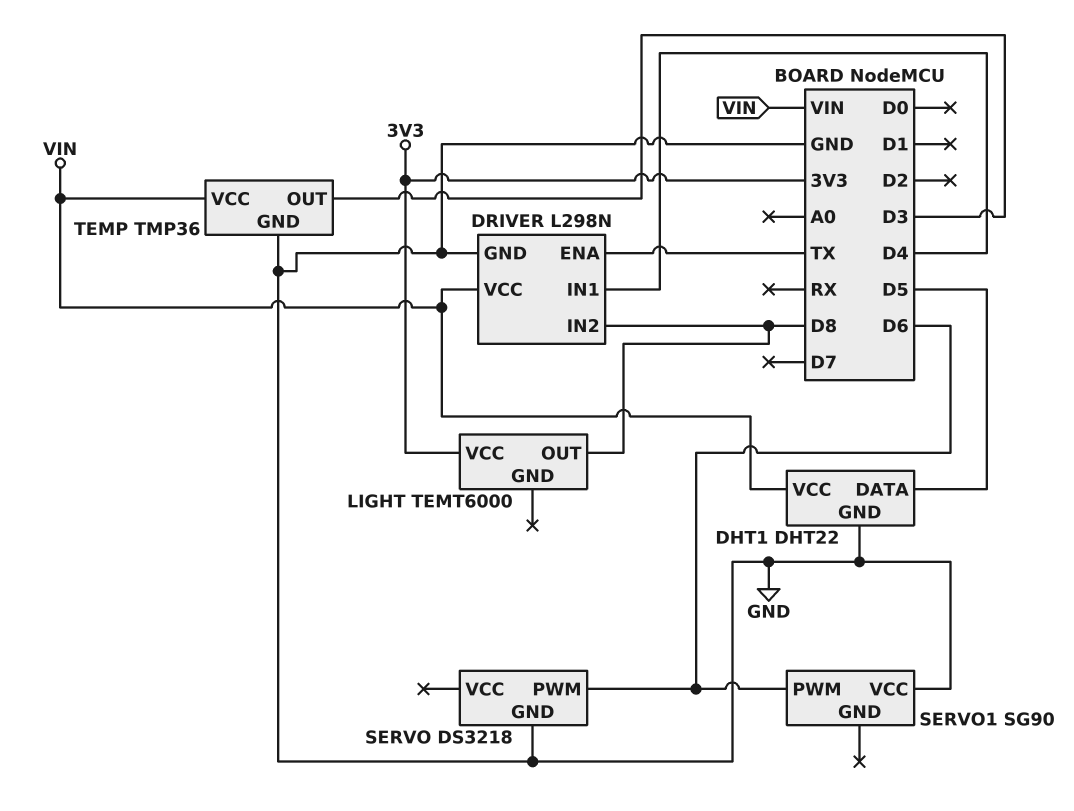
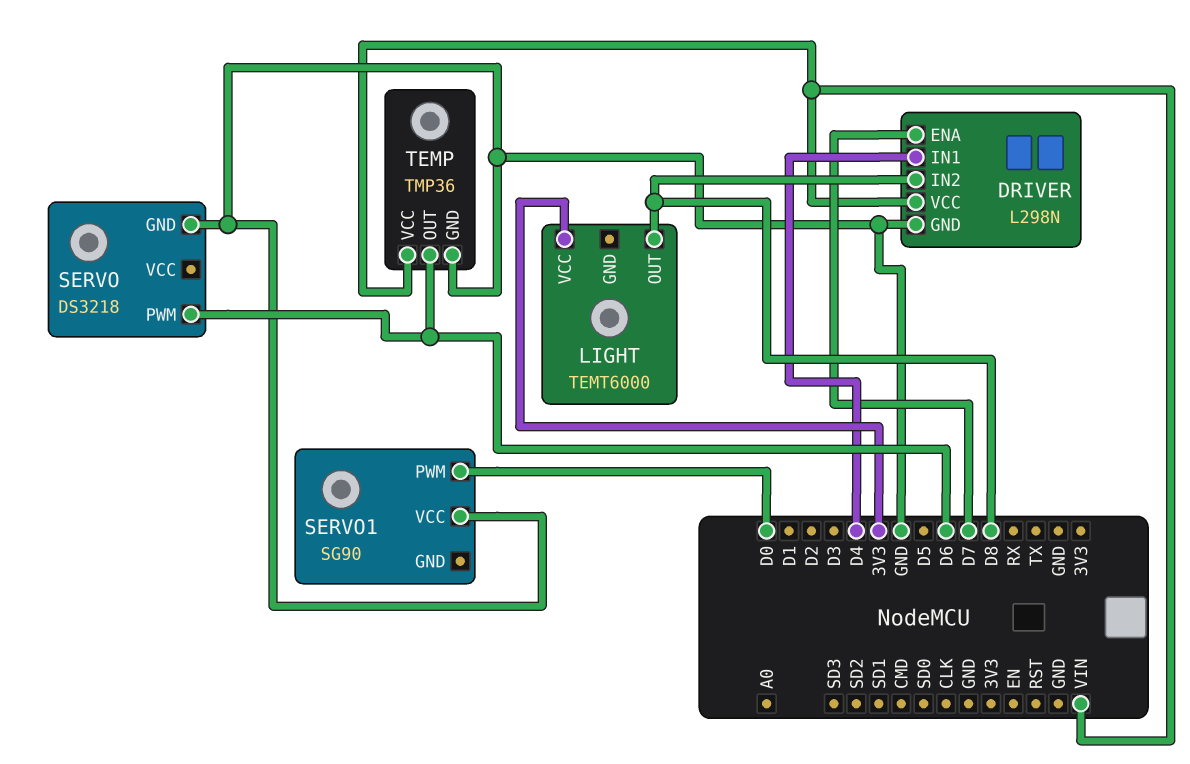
DHT1: DHT22 -> none
DHT1 pin DATA: D5 -> none
DHT1 pin GND: GND -> none
DHT1 pin VCC: VIN -> none
DRIVER pin ENA: TX -> D7
SERVO1 pin PWM: D6 -> D0
TEMP pin OUT: D3 -> D6

